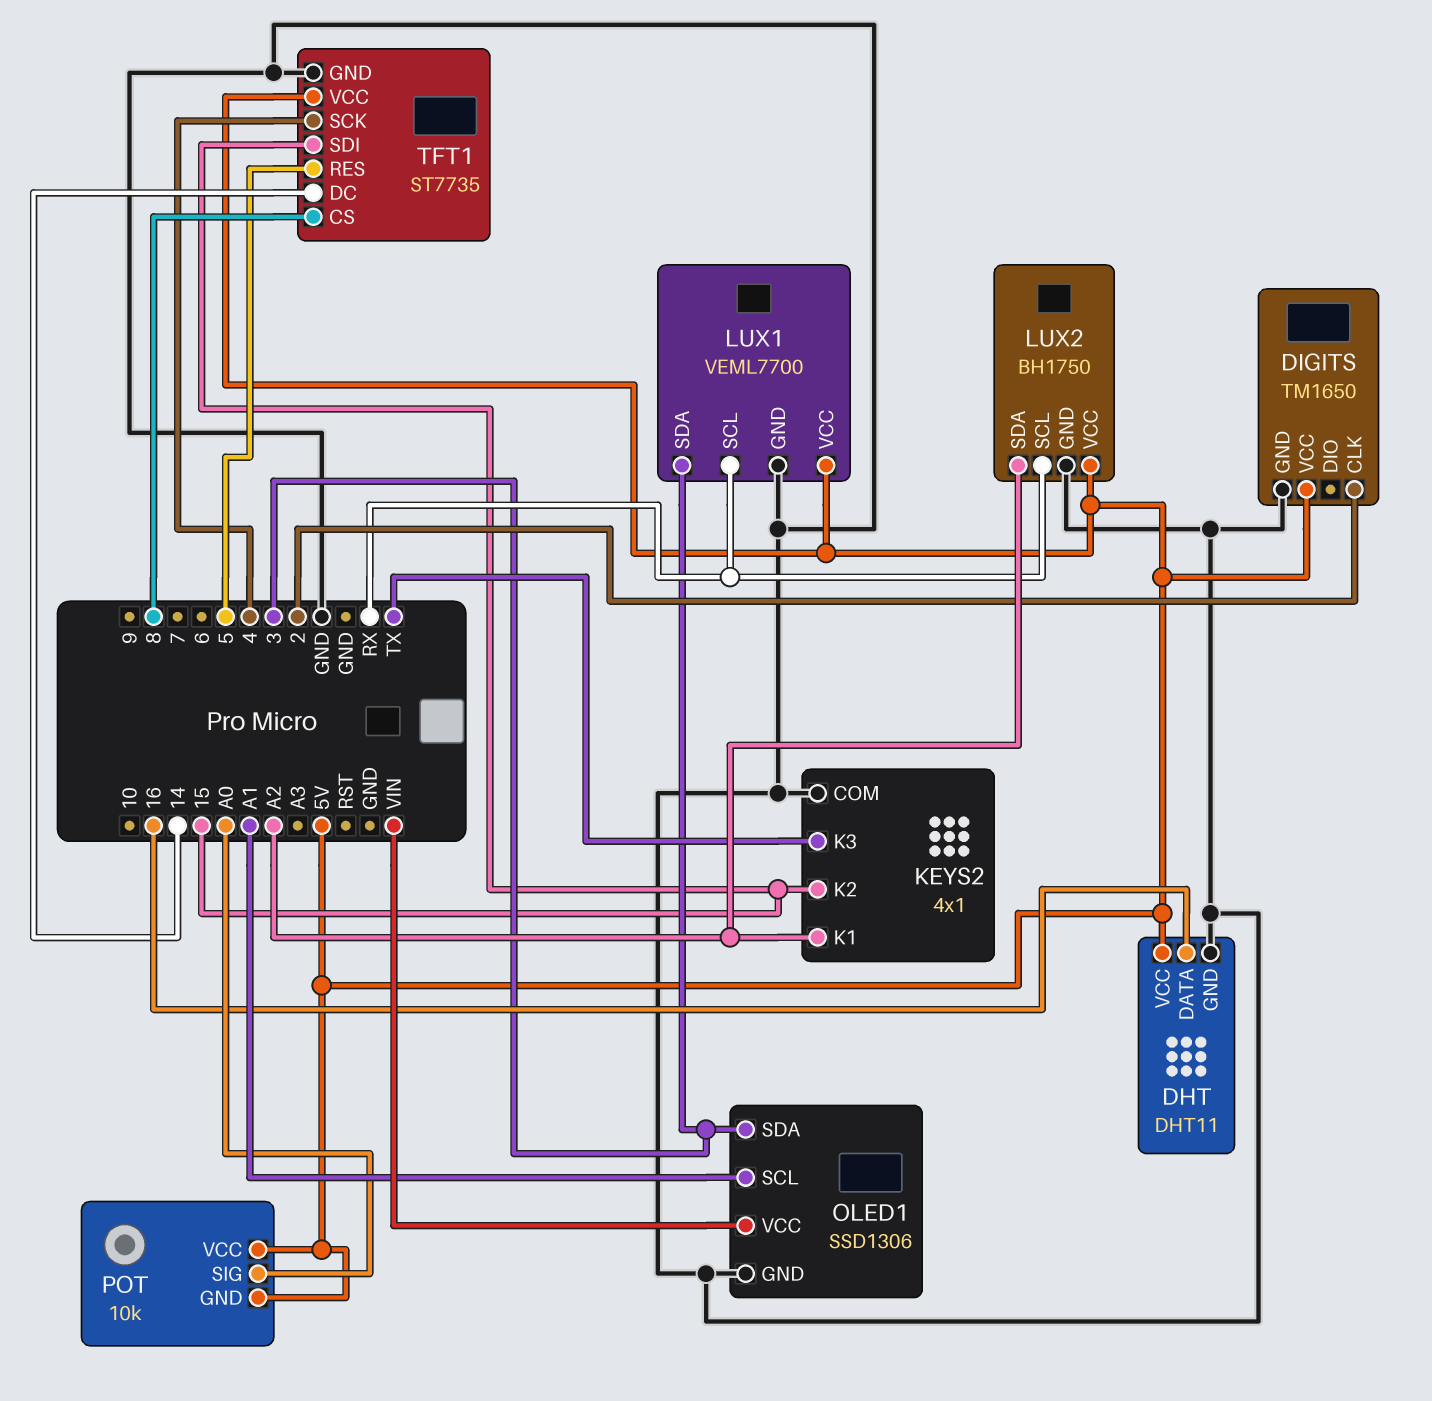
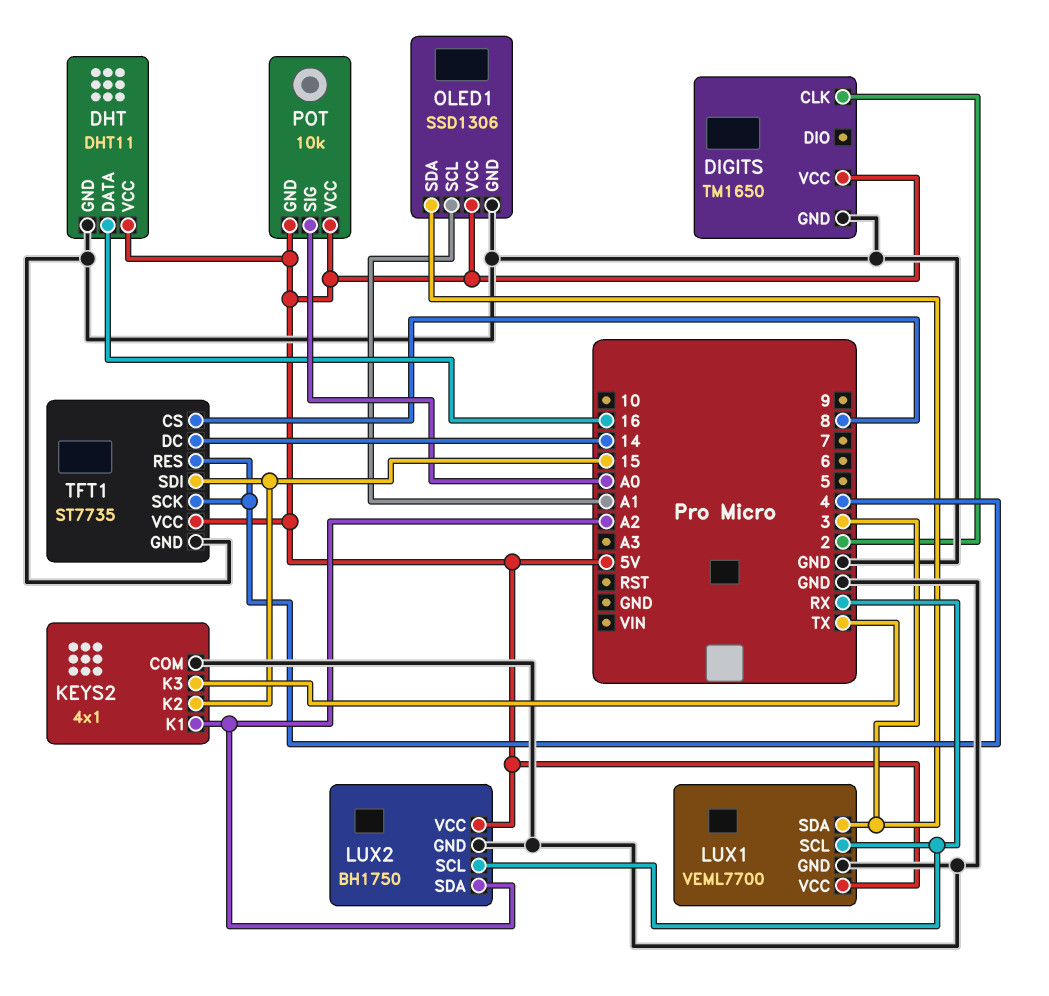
OLED1 pin VCC: VIN -> 5V
TFT1 pin RES: 5 -> 4

